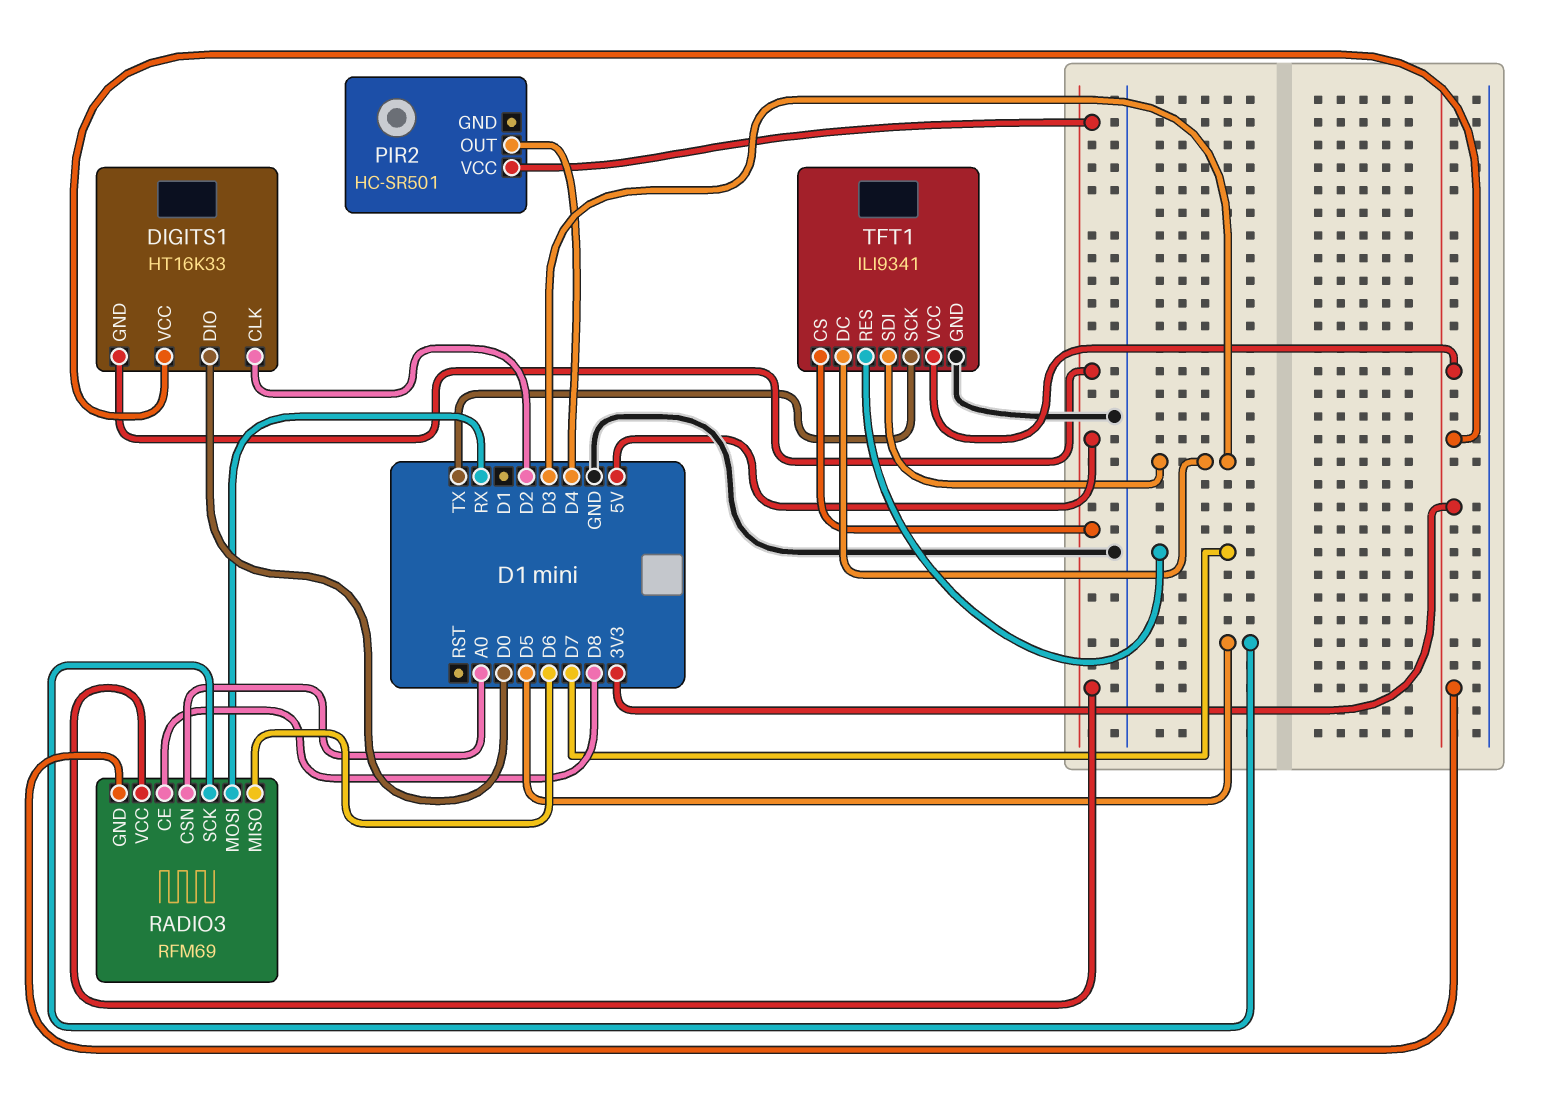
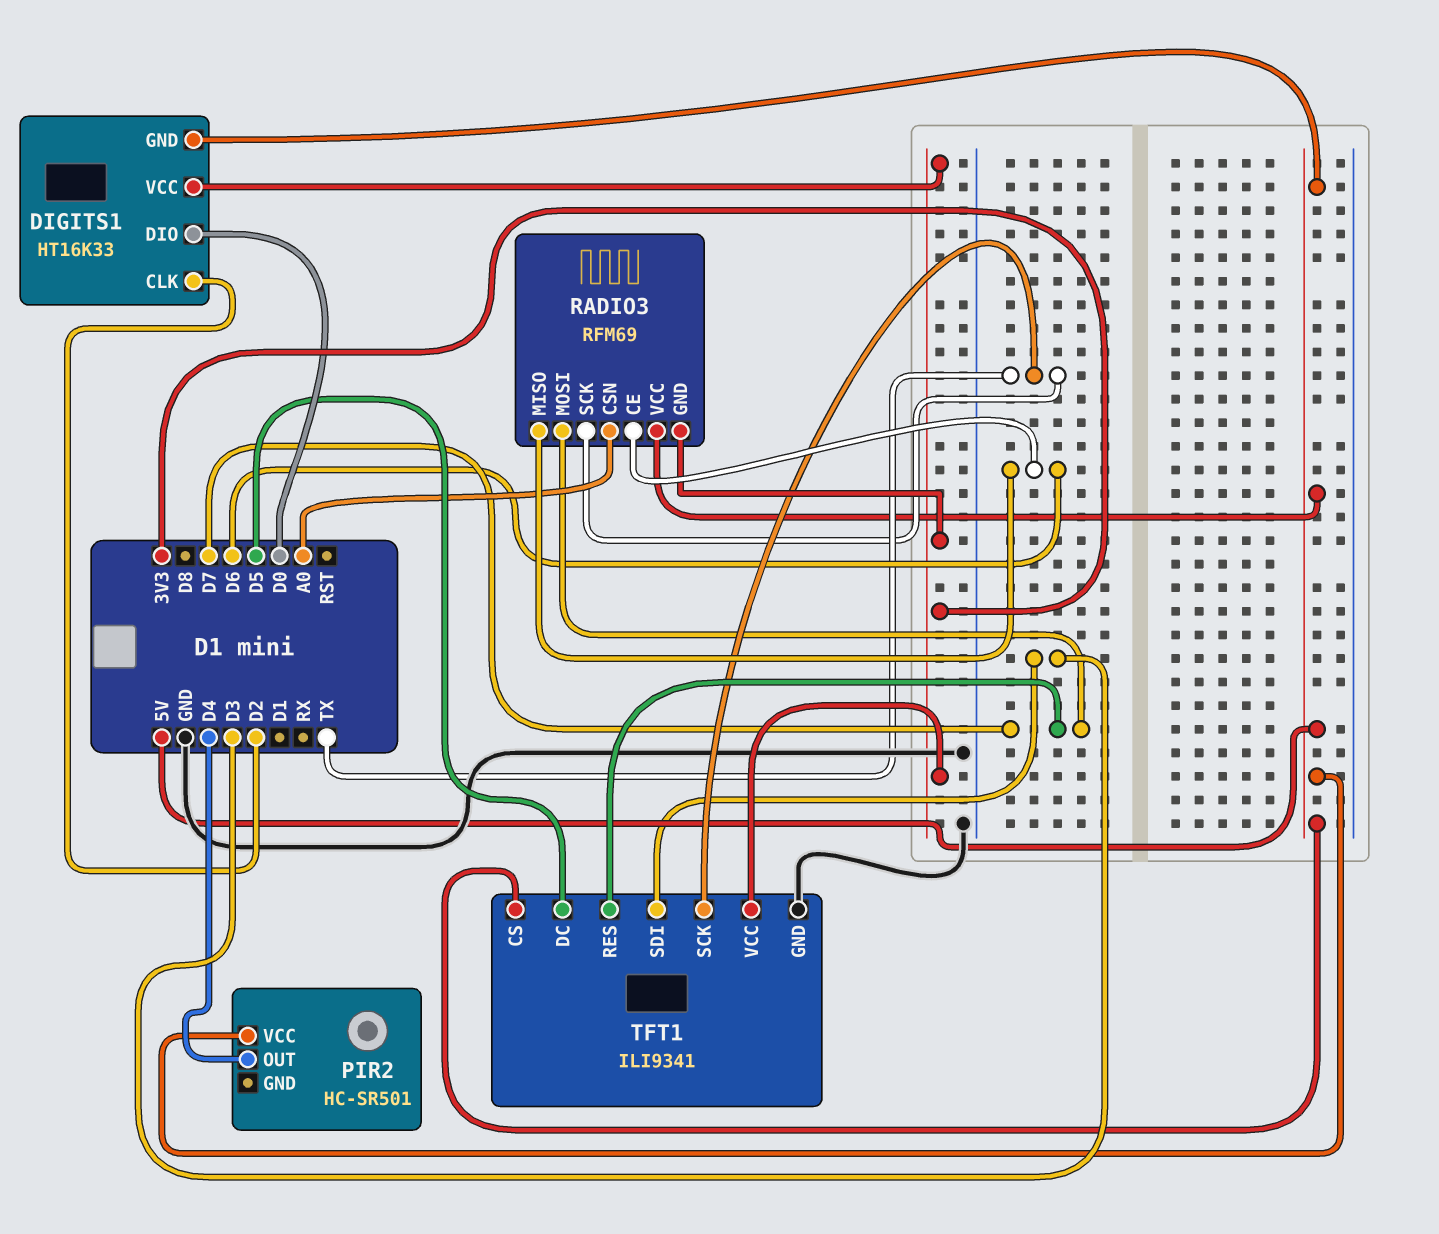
RADIO3 pin CE: D8 -> D6
RADIO3 pin MOSI: RX -> D7
RADIO3 pin SCK: D5 -> TX
TFT1 pin DC: D3 -> D5

